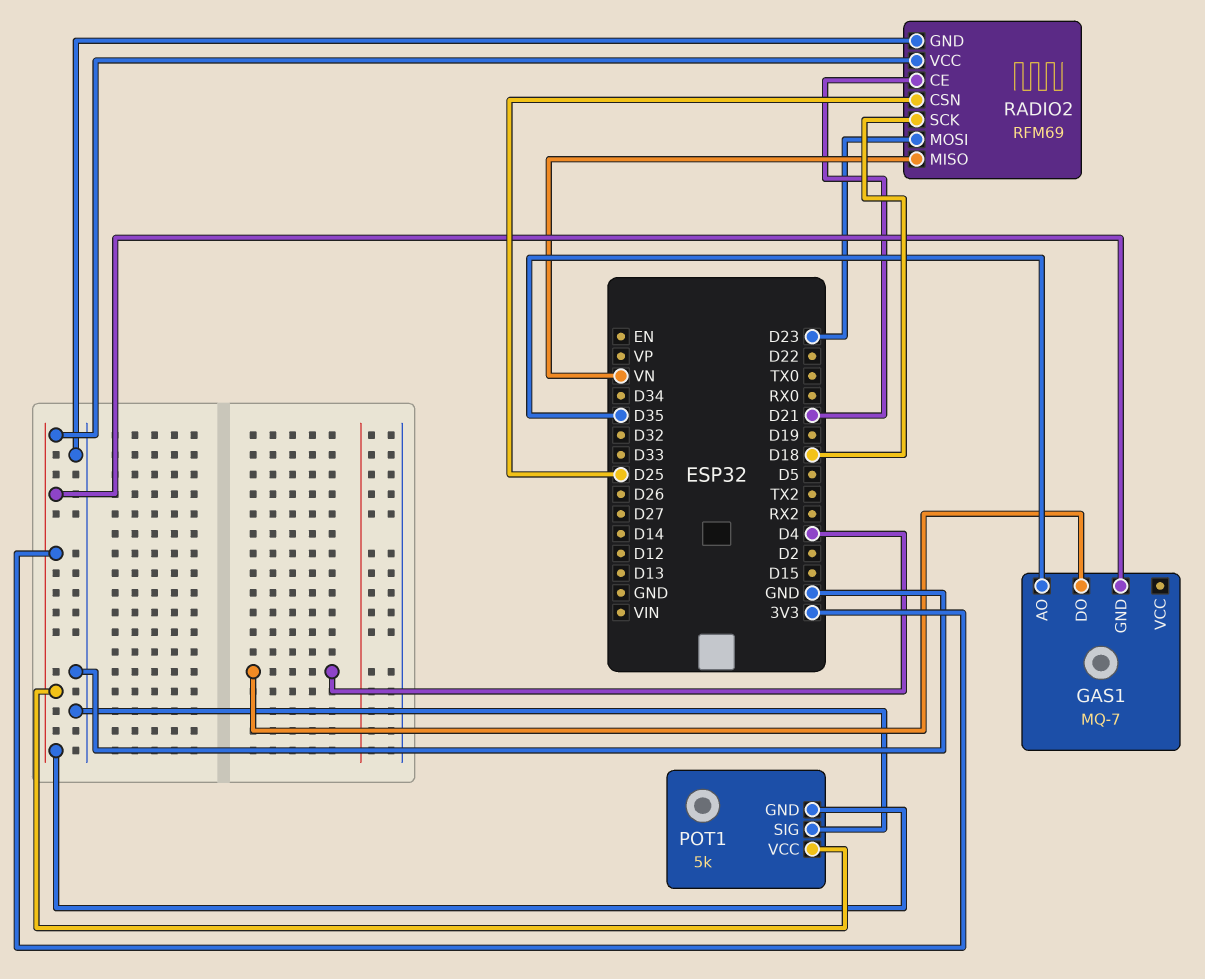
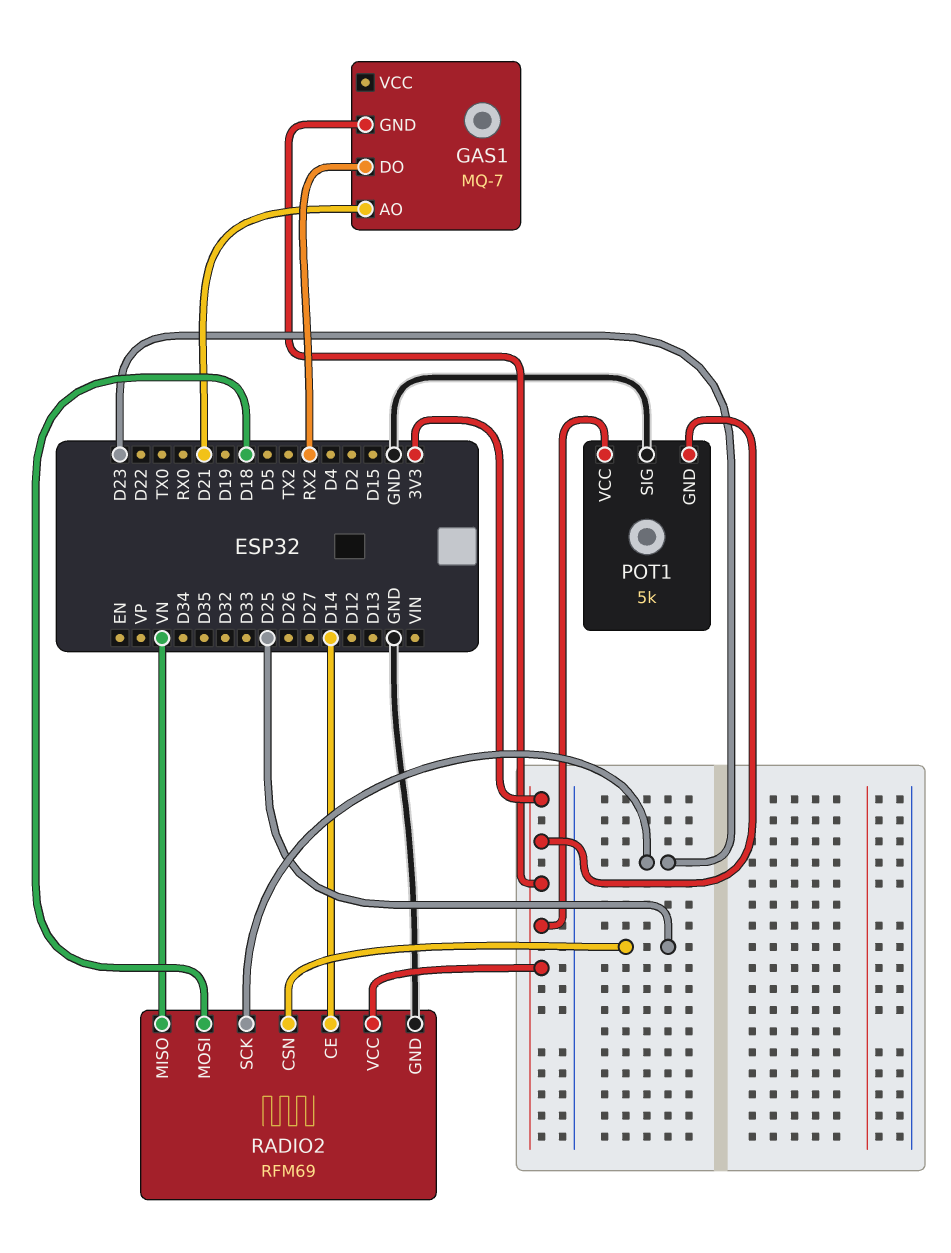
GAS1 pin AO: D35 -> D21
GAS1 pin DO: D4 -> RX2
RADIO2 pin CE: D21 -> D14
RADIO2 pin MOSI: D23 -> D18
RADIO2 pin SCK: D18 -> D23

